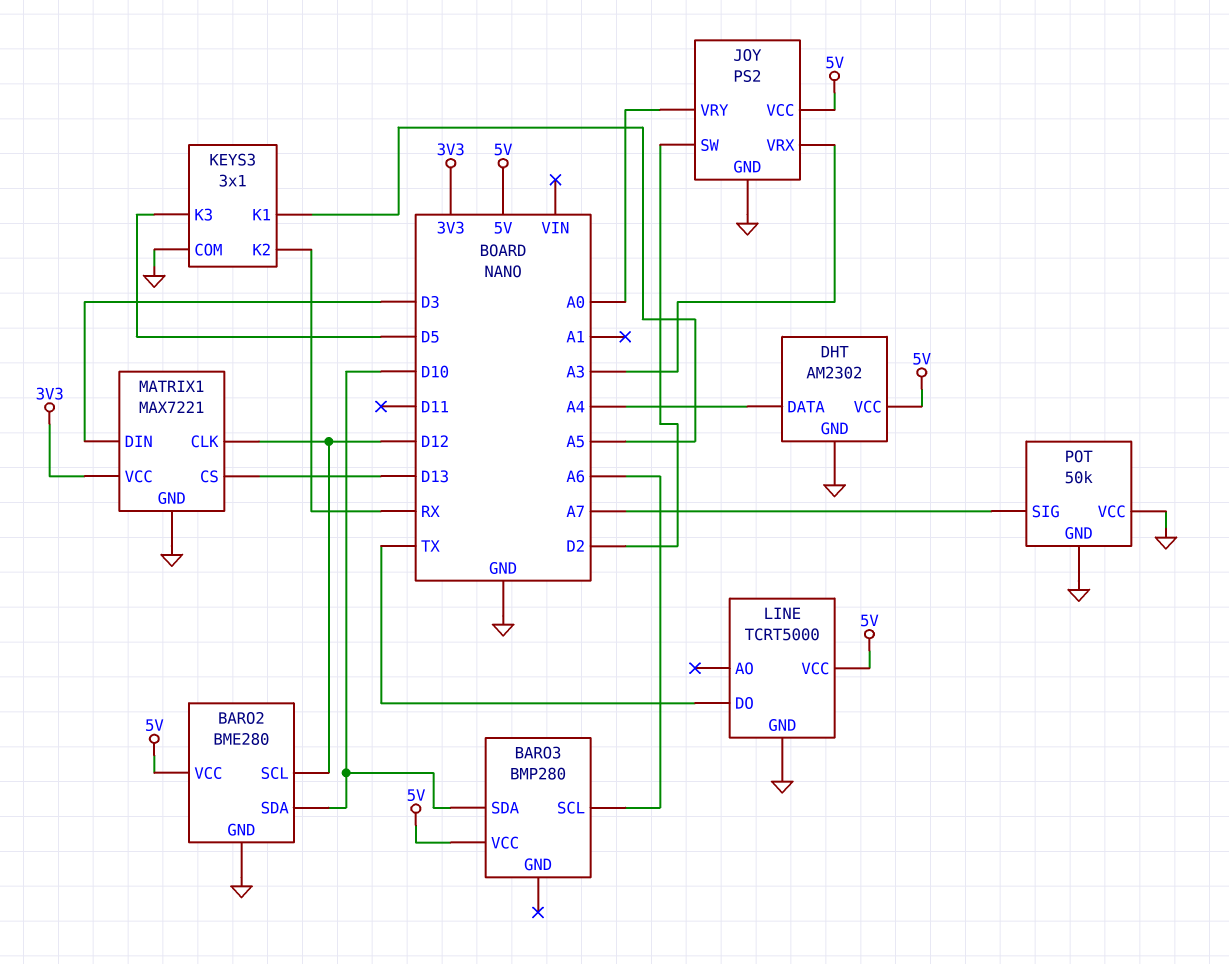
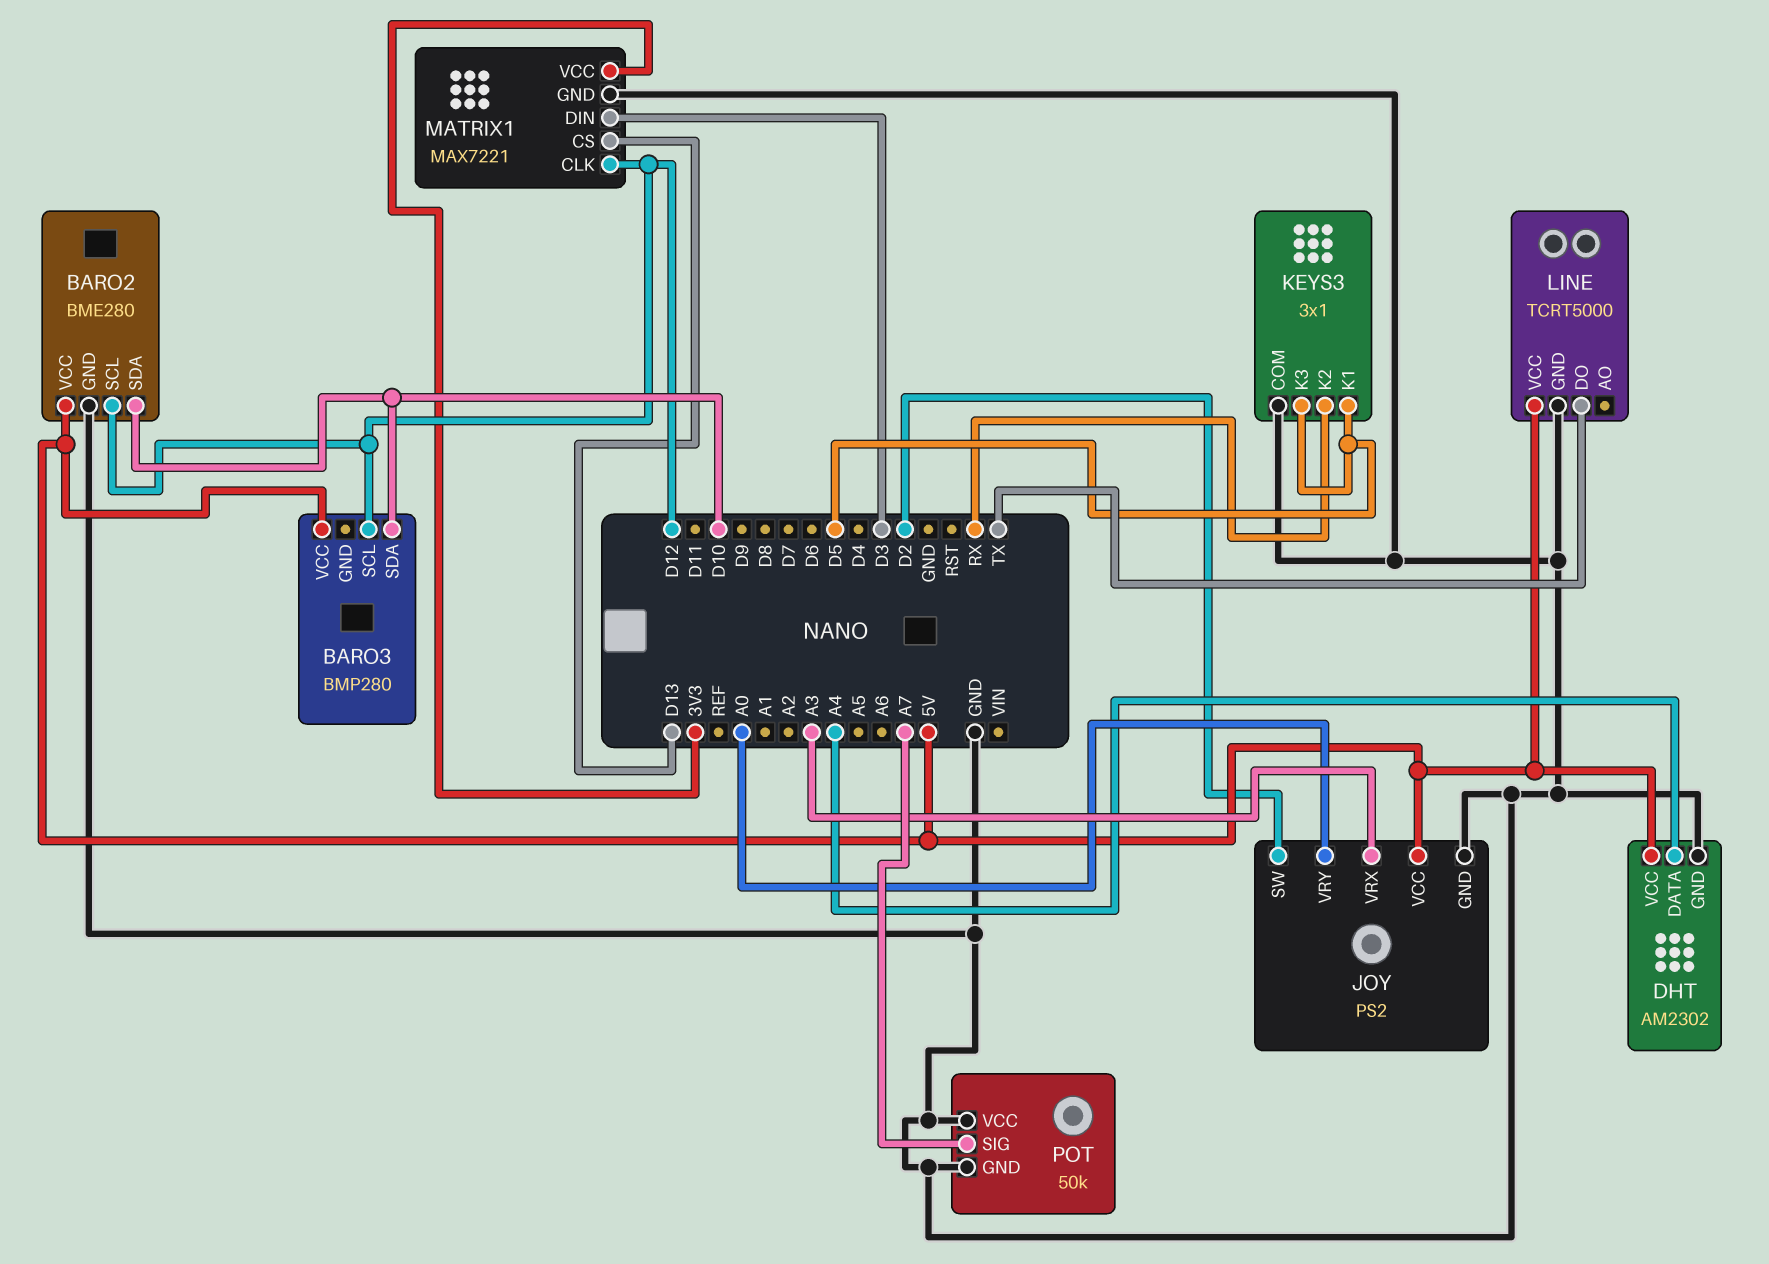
BARO3 pin SCL: A6 -> D12
KEYS3 pin K1: A5 -> D5

